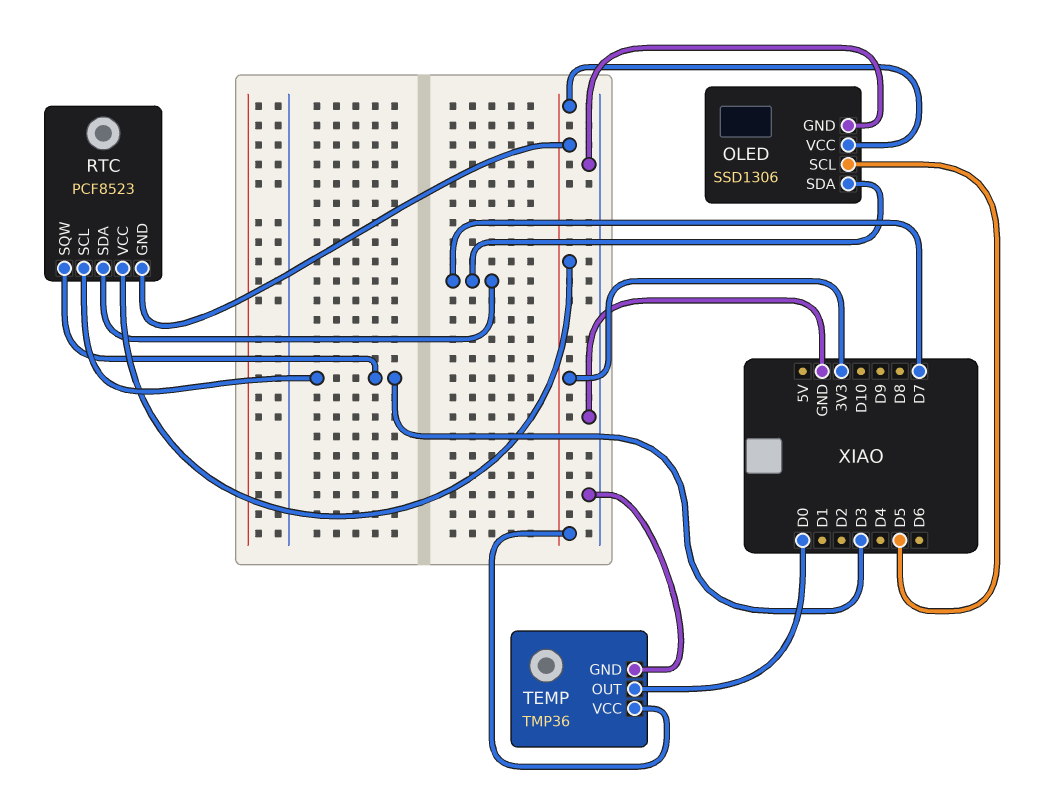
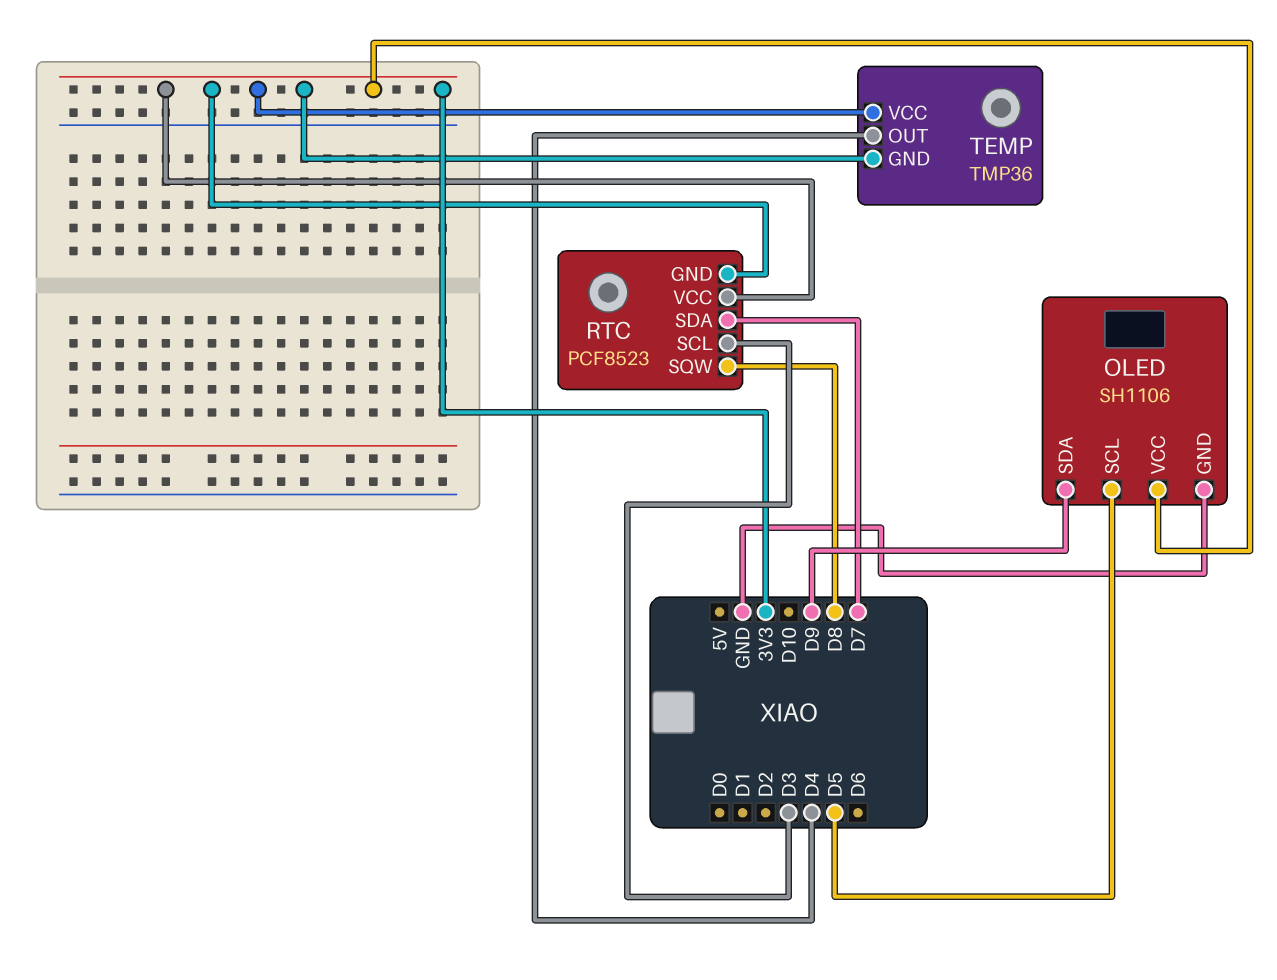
OLED: SSD1306 -> SH1106
OLED pin SDA: D7 -> D9
RTC pin SQW: D3 -> D8
TEMP pin GND: GND -> 3V3
TEMP pin OUT: D0 -> D4

